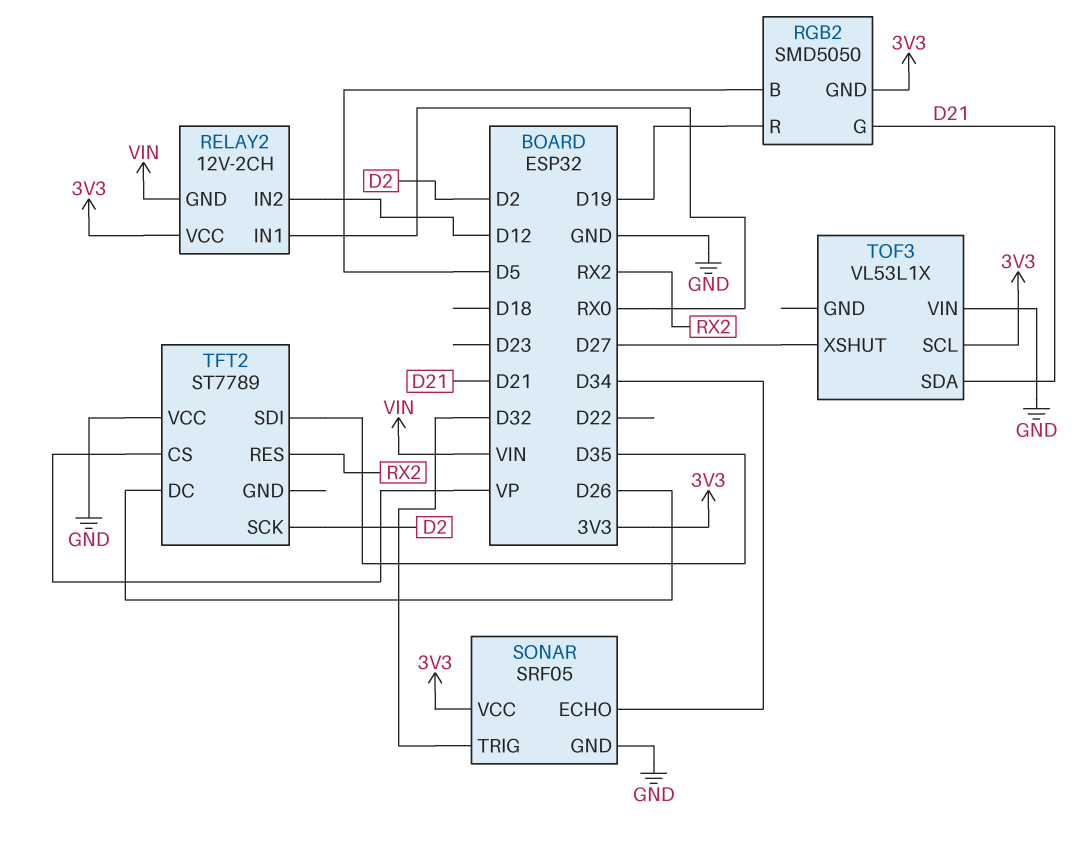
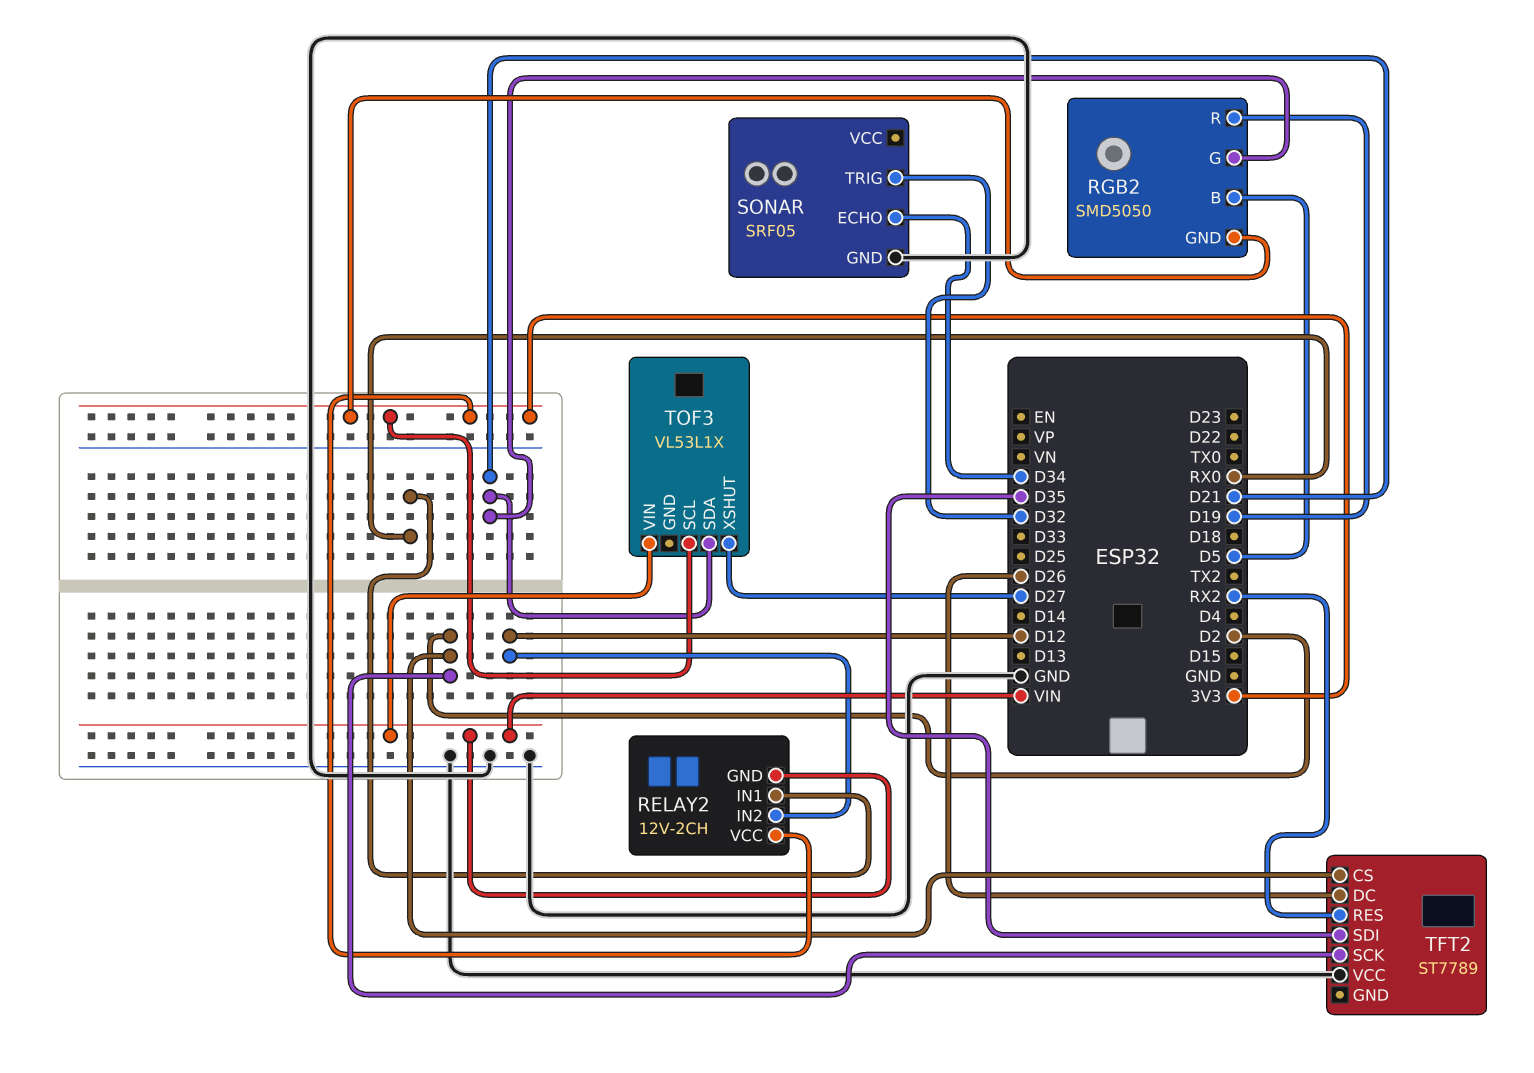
SONAR pin VCC: 3V3 -> none
TFT2 pin CS: VP -> D2
TOF3 pin VIN: GND -> VIN

